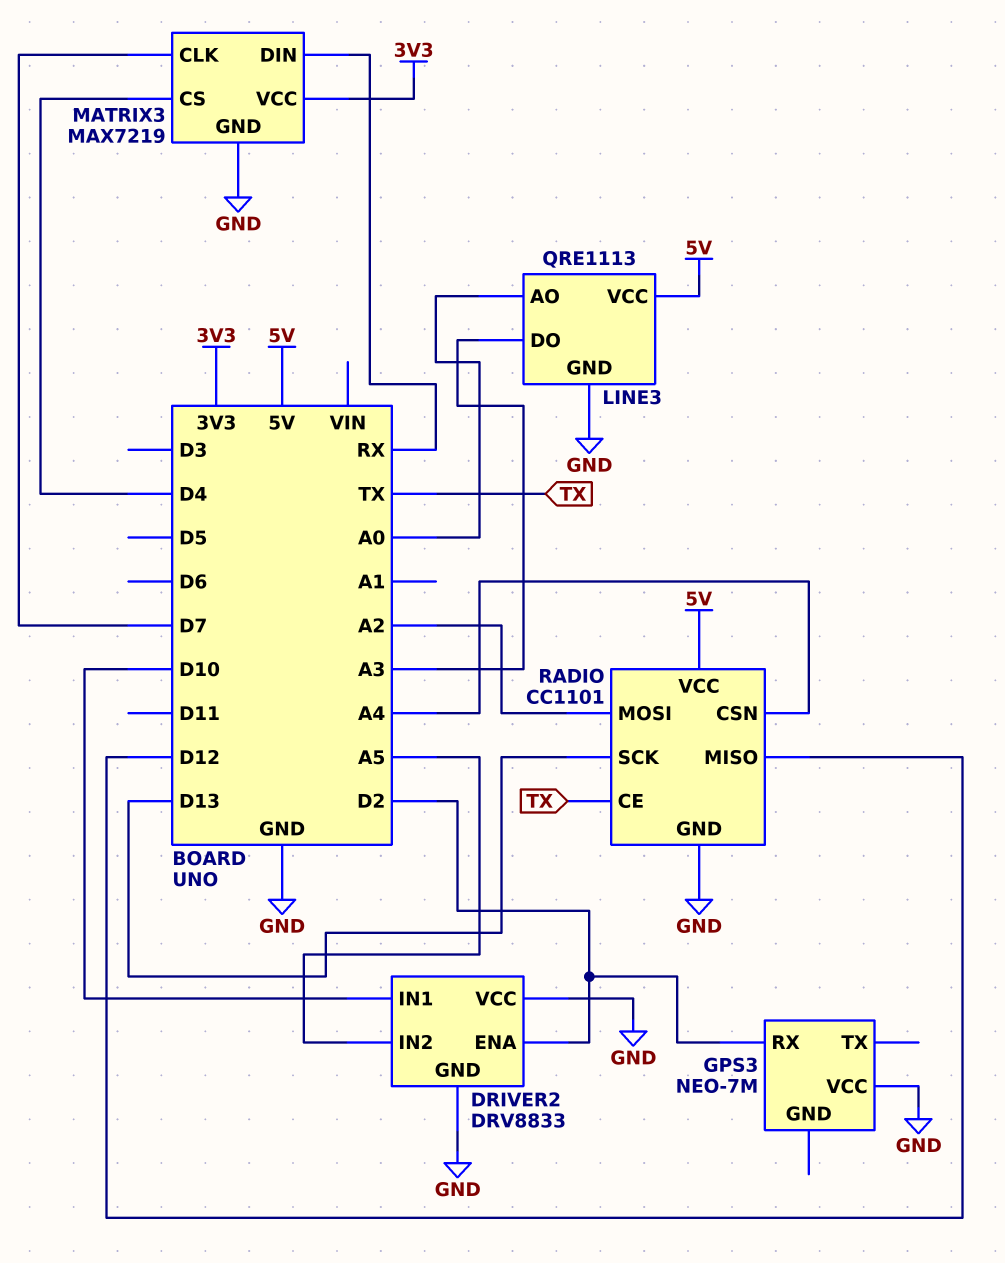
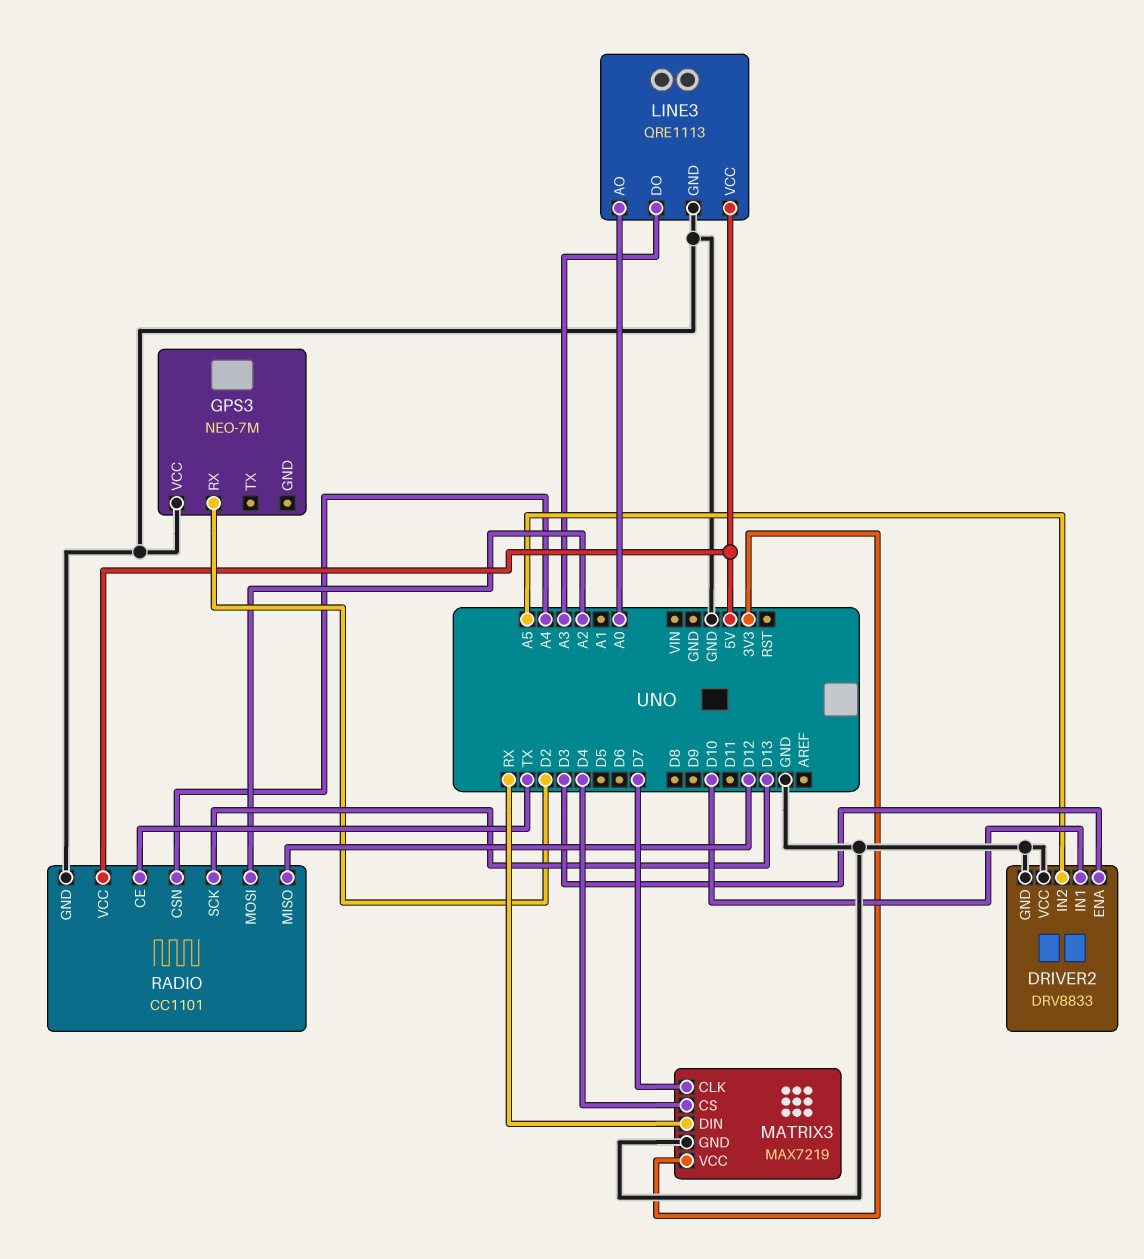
DRIVER2 pin ENA: D2 -> D3

